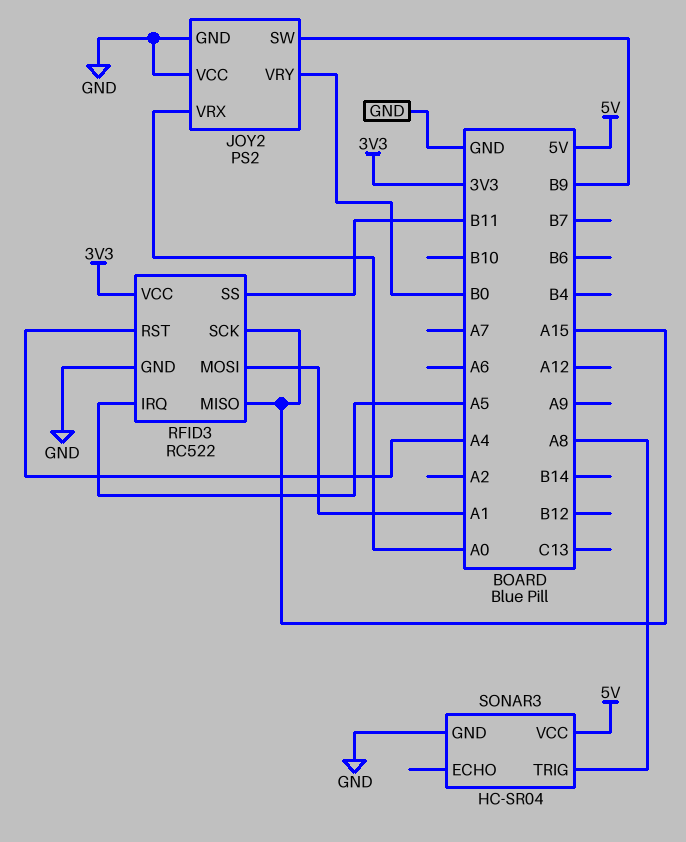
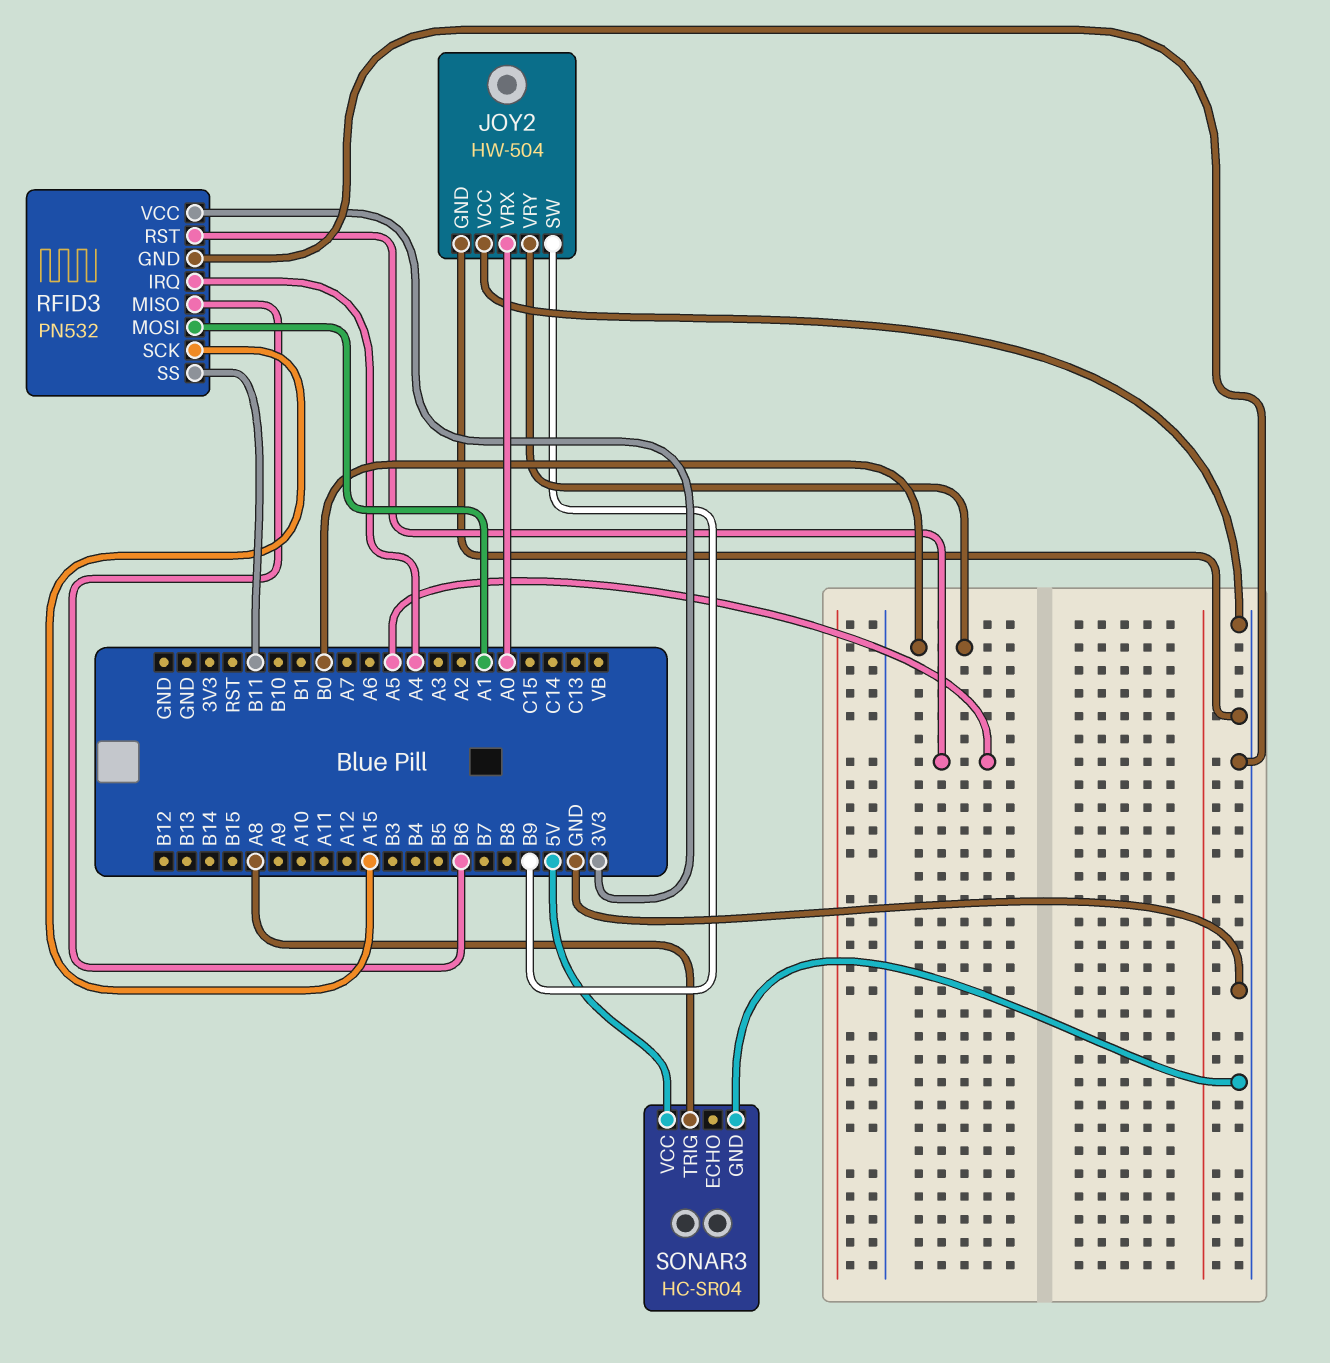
JOY2: PS2 -> HW-504
RFID3: RC522 -> PN532
RFID3 pin IRQ: A5 -> A4
RFID3 pin MISO: A15 -> B6
RFID3 pin RST: A4 -> A5

